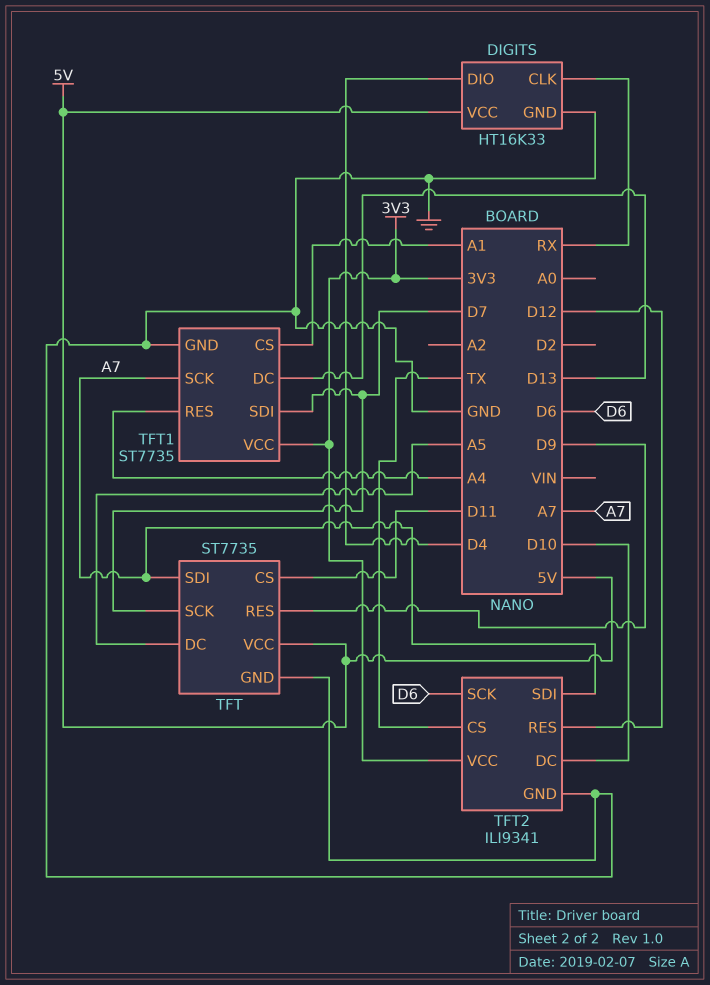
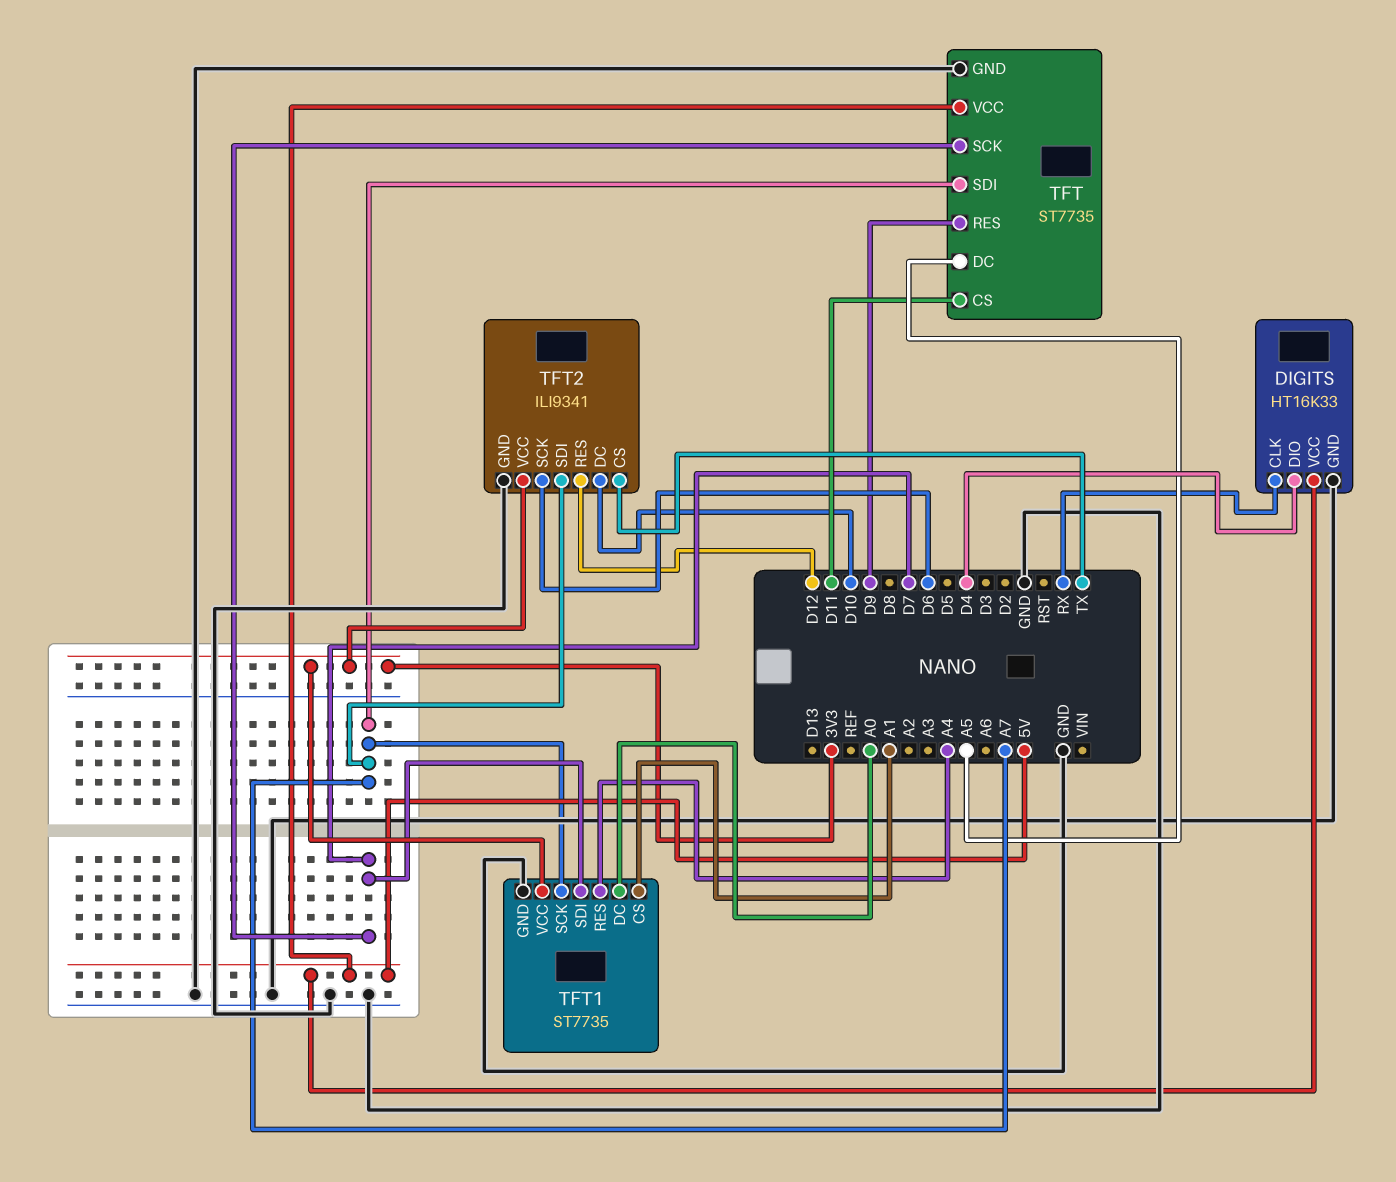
TFT1 pin DC: D13 -> A0

